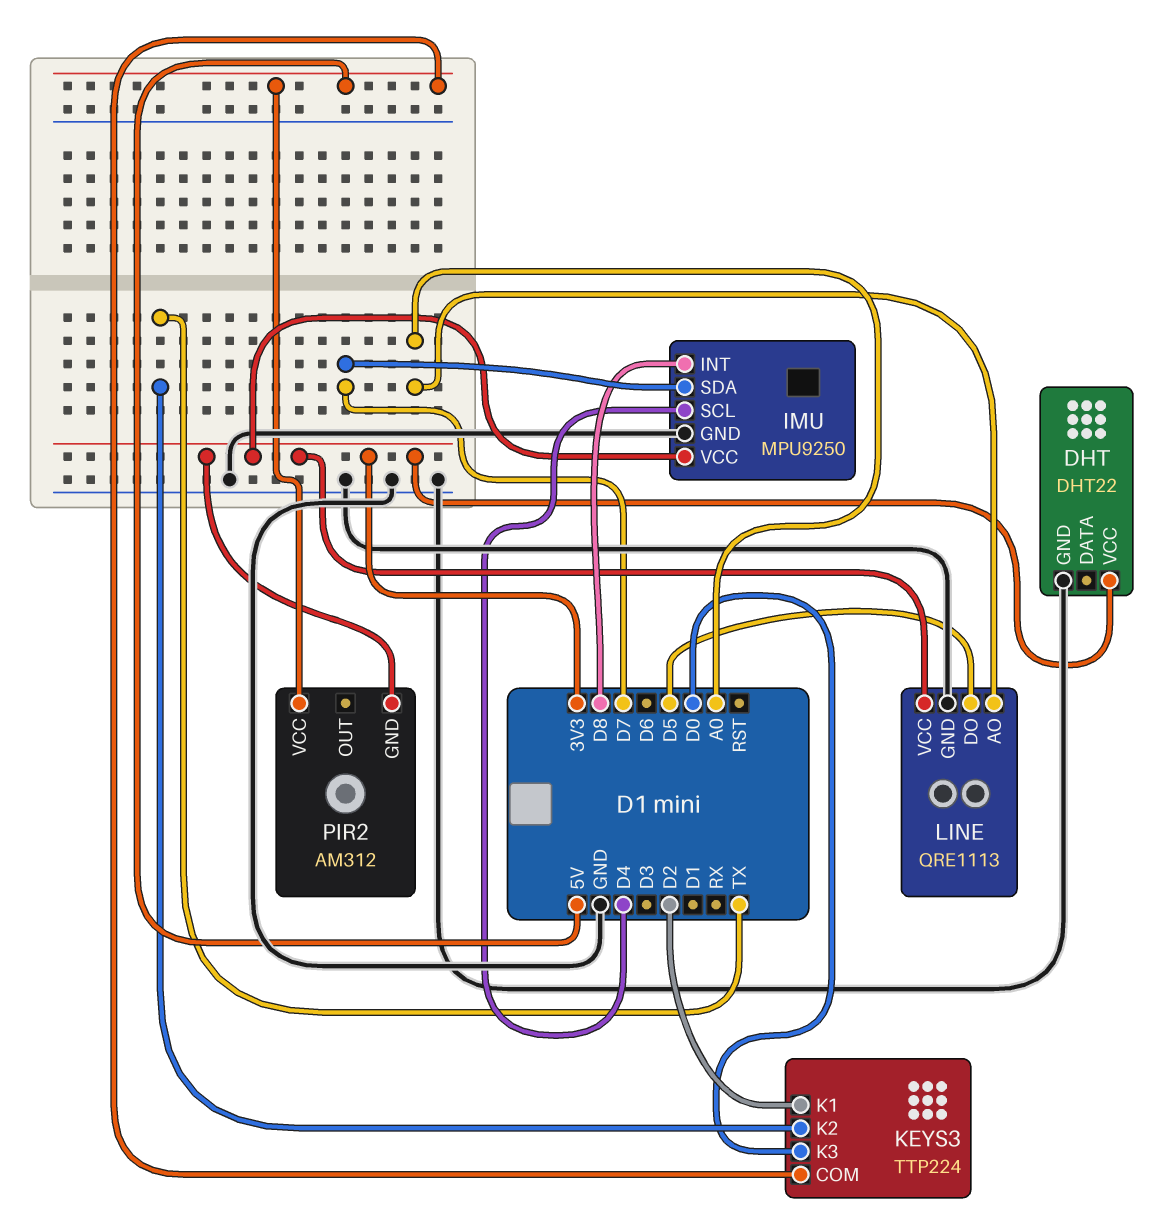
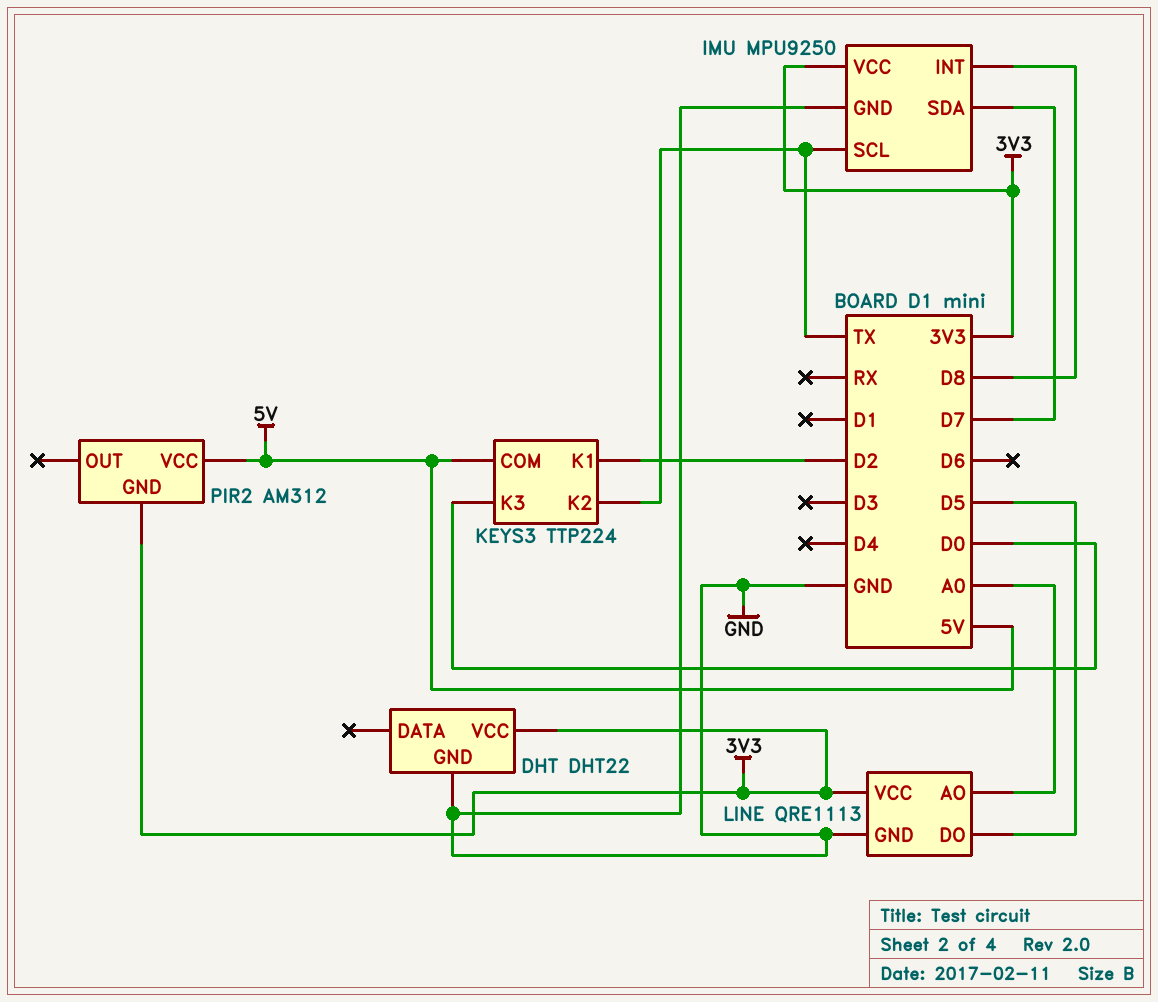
IMU pin SCL: D4 -> TX

